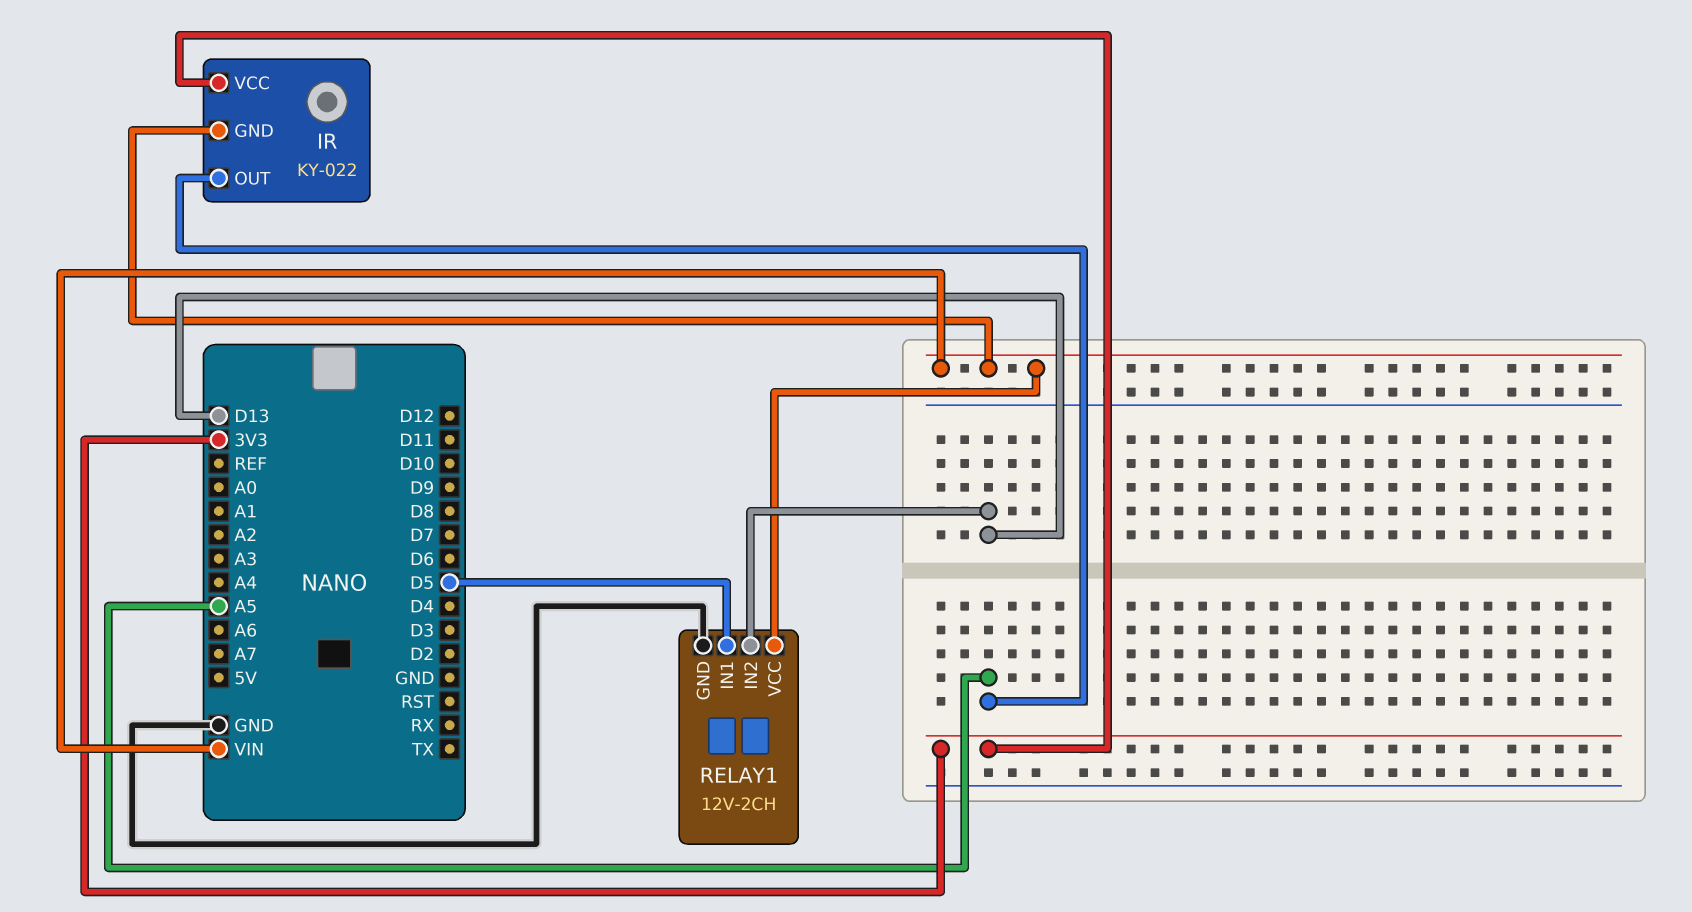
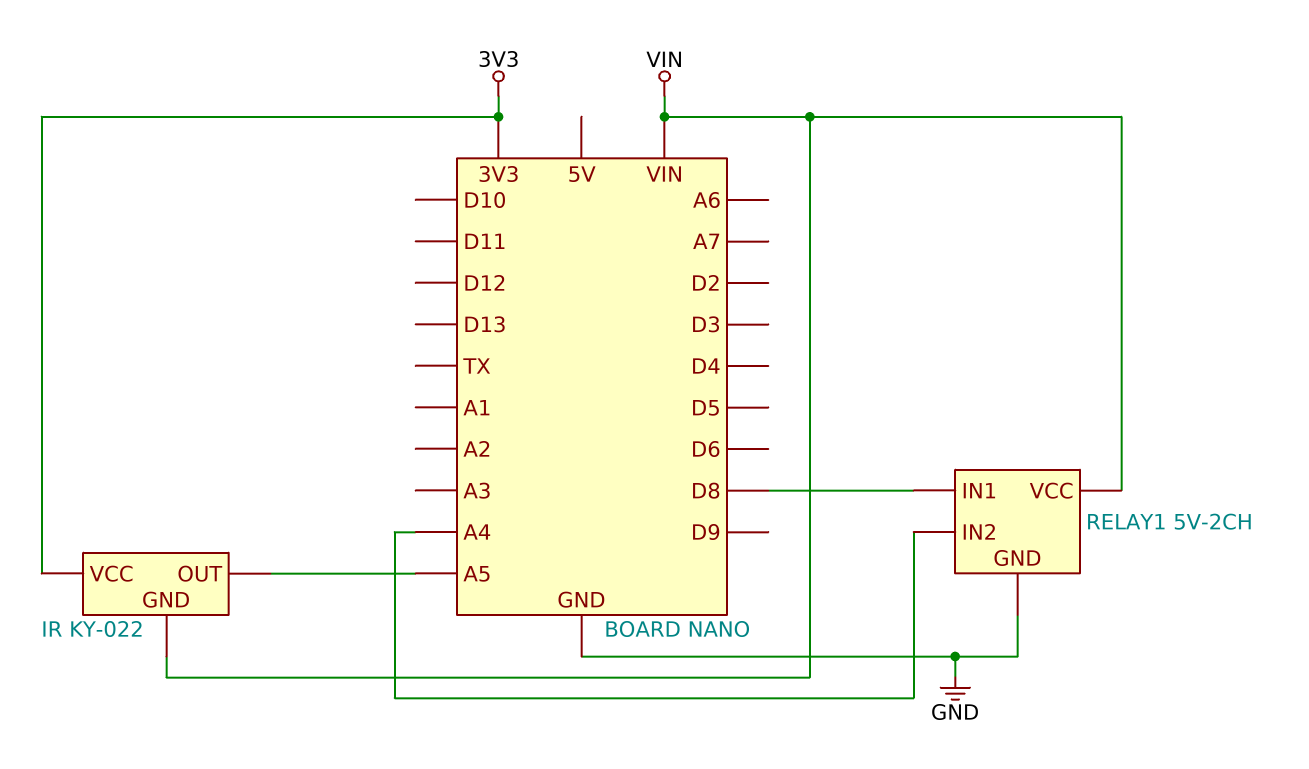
RELAY1: 12V-2CH -> 5V-2CH
RELAY1 pin IN1: D5 -> D8
RELAY1 pin IN2: D13 -> A4

